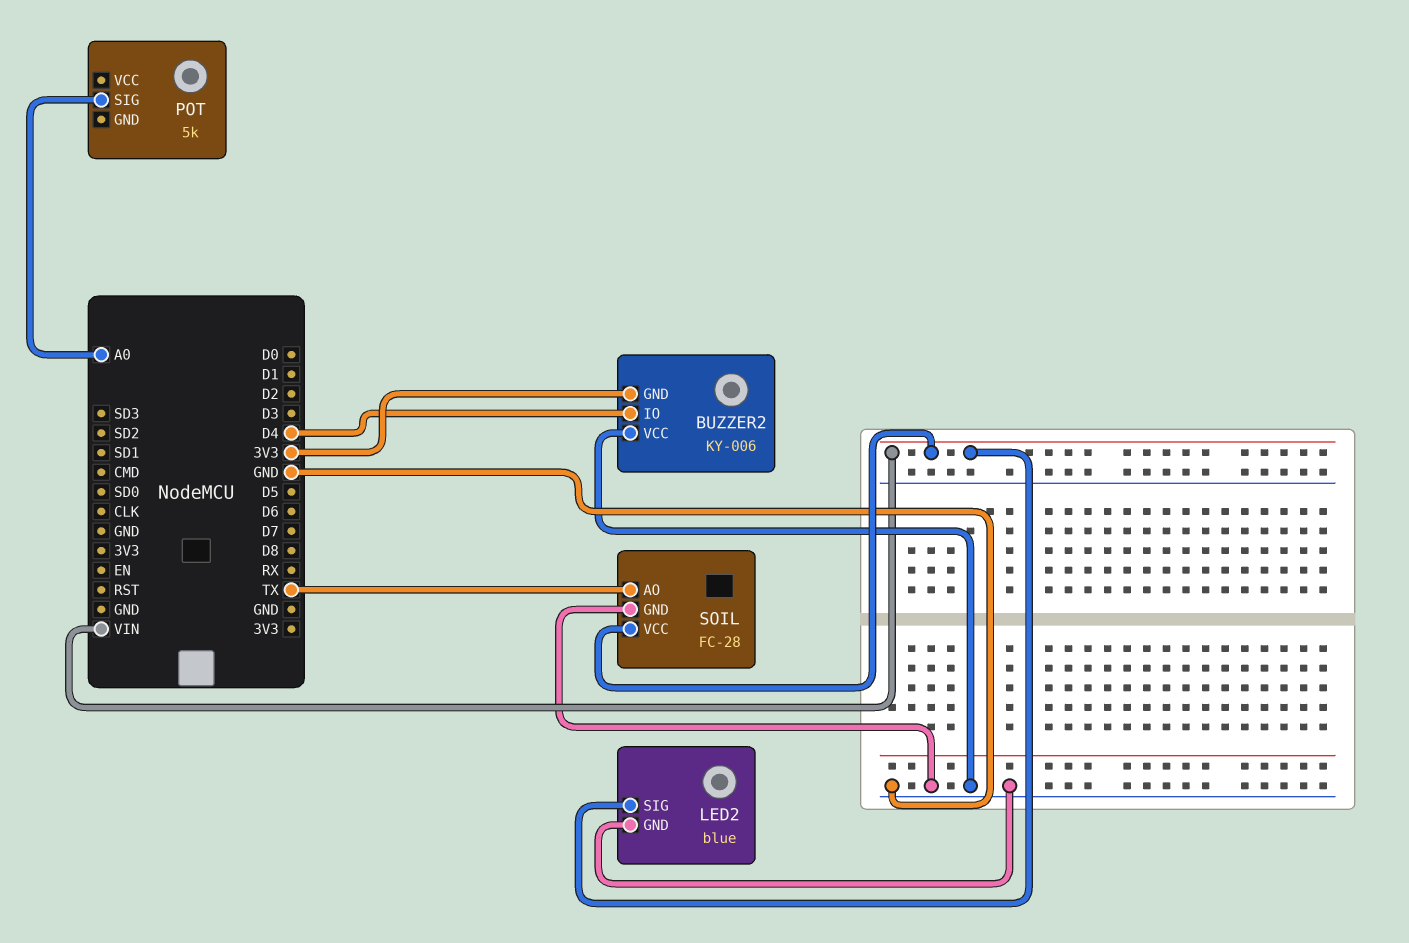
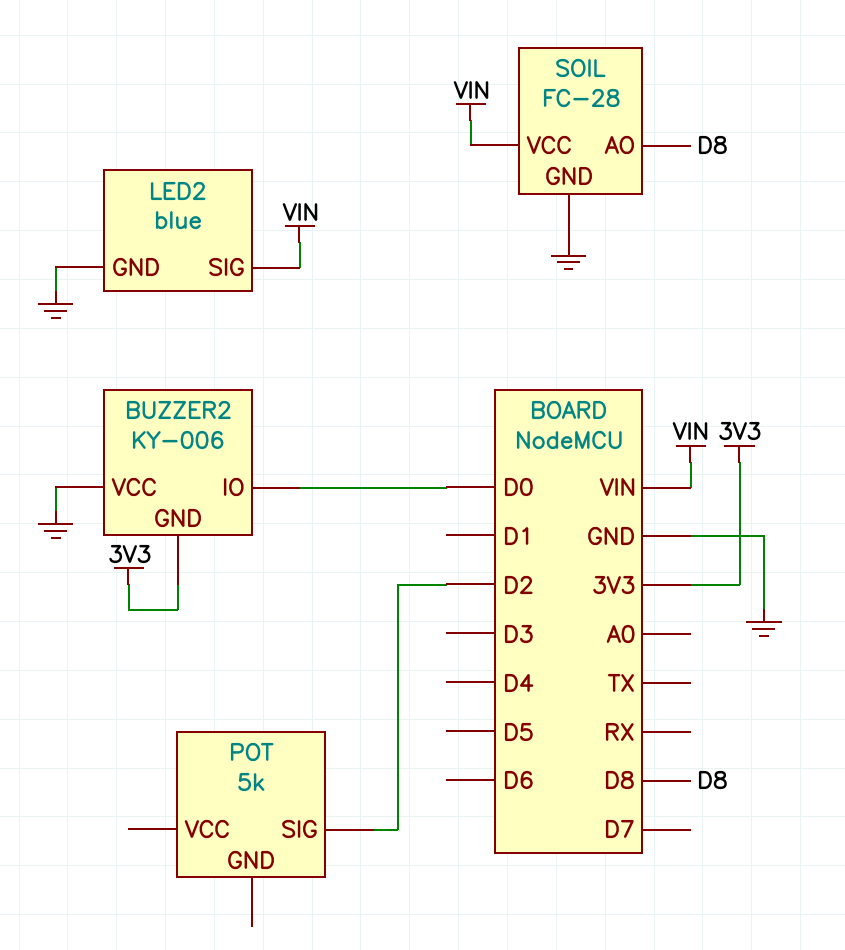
BUZZER2 pin IO: D4 -> D0
POT pin SIG: A0 -> D2
SOIL pin AO: TX -> D8

